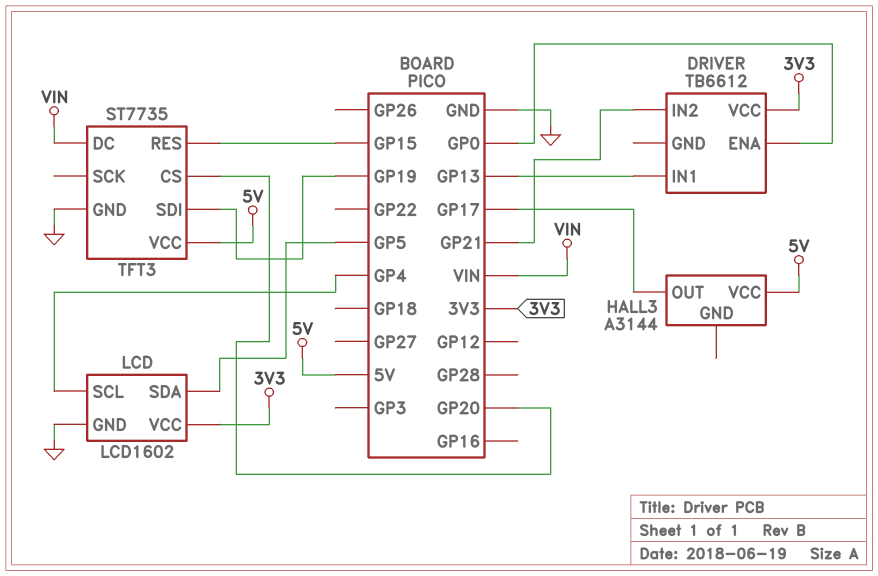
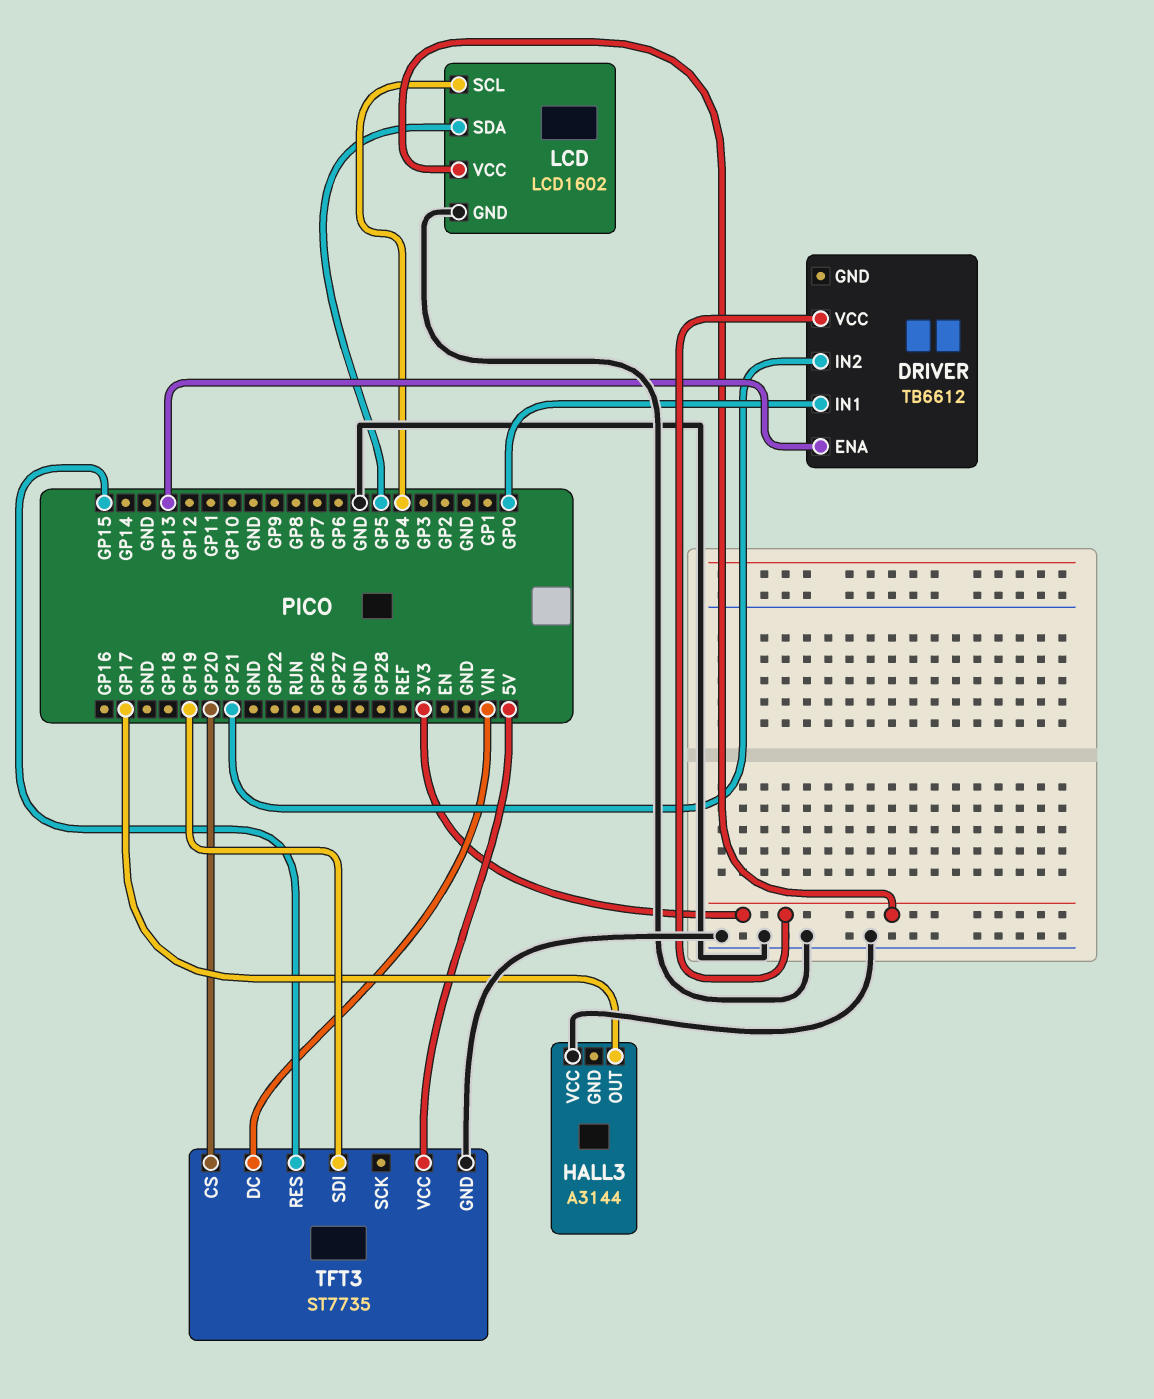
DRIVER pin ENA: GP0 -> GP13
DRIVER pin IN1: GP13 -> GP0
HALL3 pin VCC: 5V -> GND

